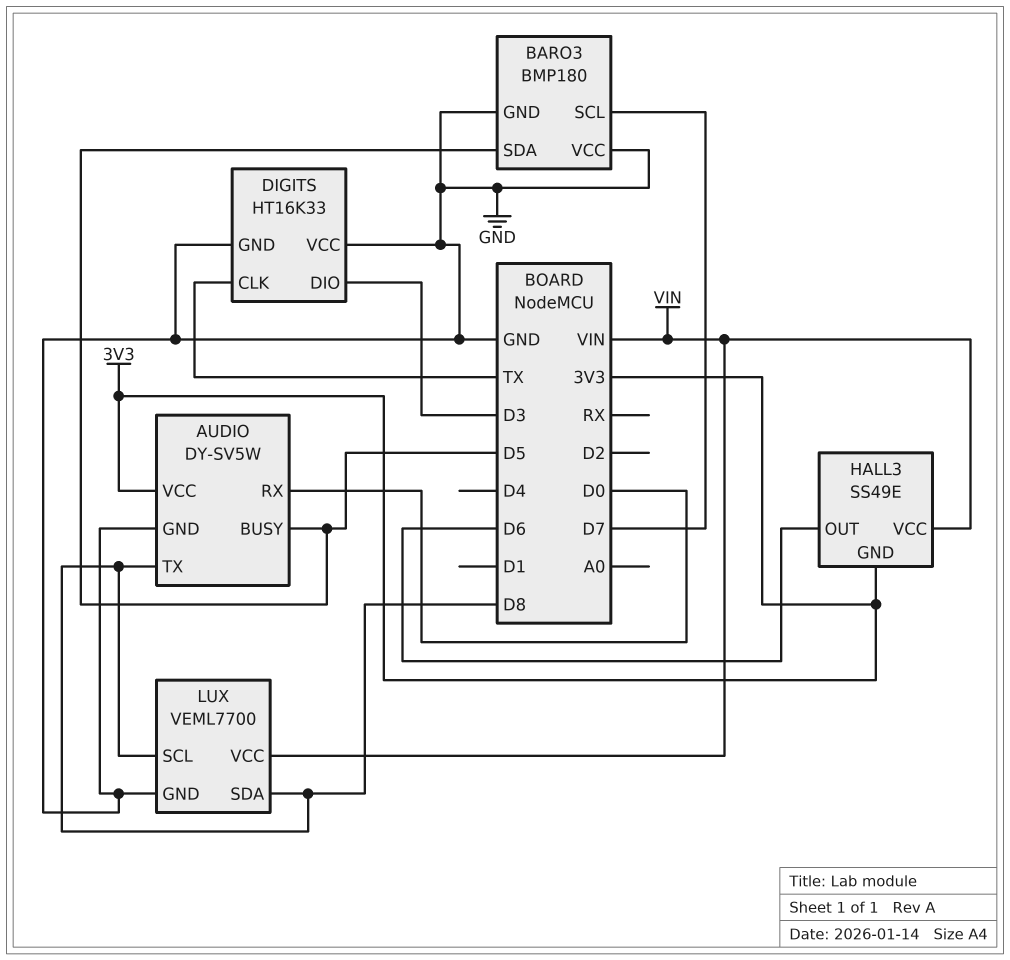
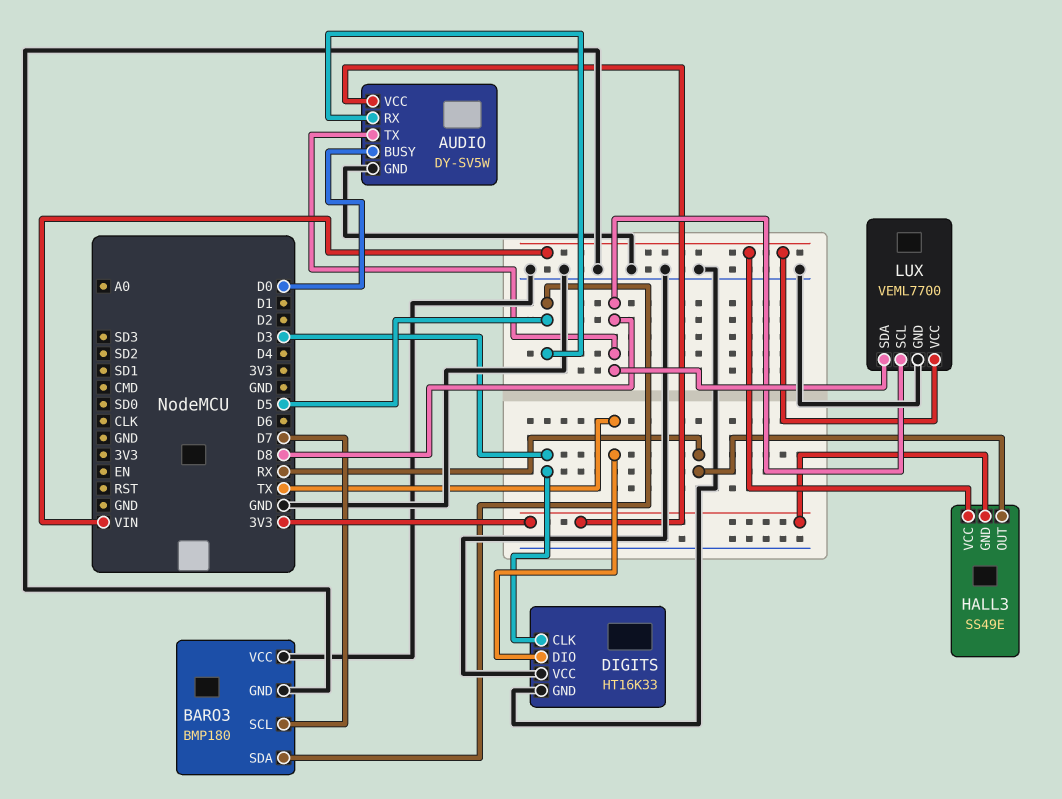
AUDIO pin BUSY: D5 -> D0
AUDIO pin RX: D0 -> D5
DIGITS pin CLK: TX -> D3
DIGITS pin DIO: D3 -> TX
HALL3 pin OUT: D6 -> RX

